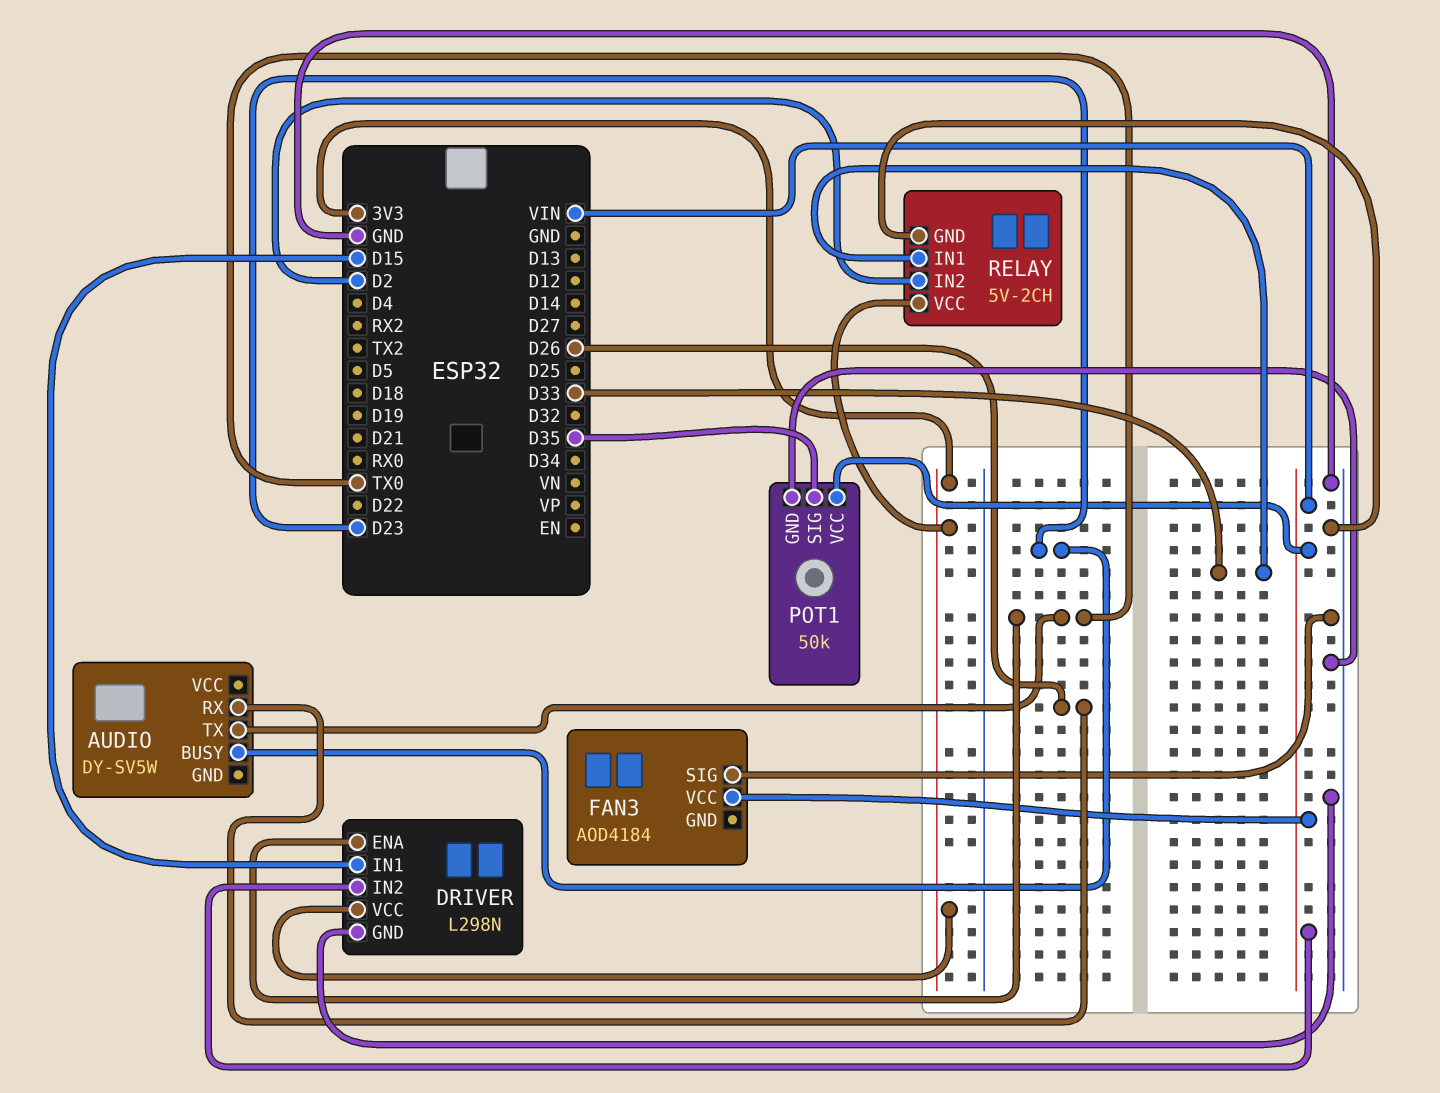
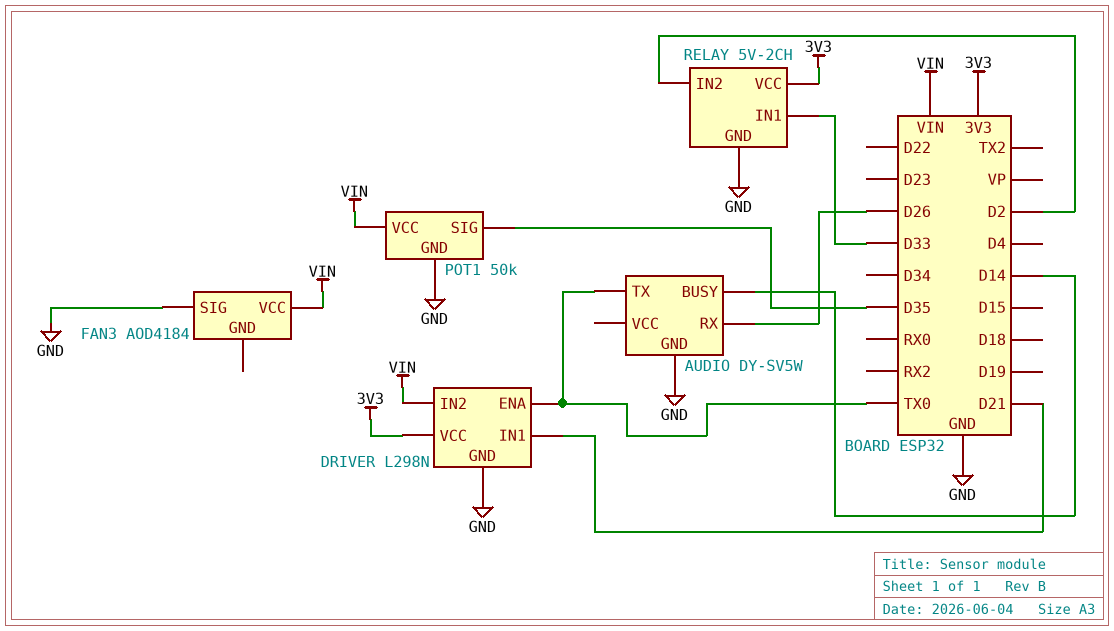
AUDIO pin BUSY: D23 -> D14
AUDIO pin GND: none -> GND
DRIVER pin IN1: D15 -> D21

